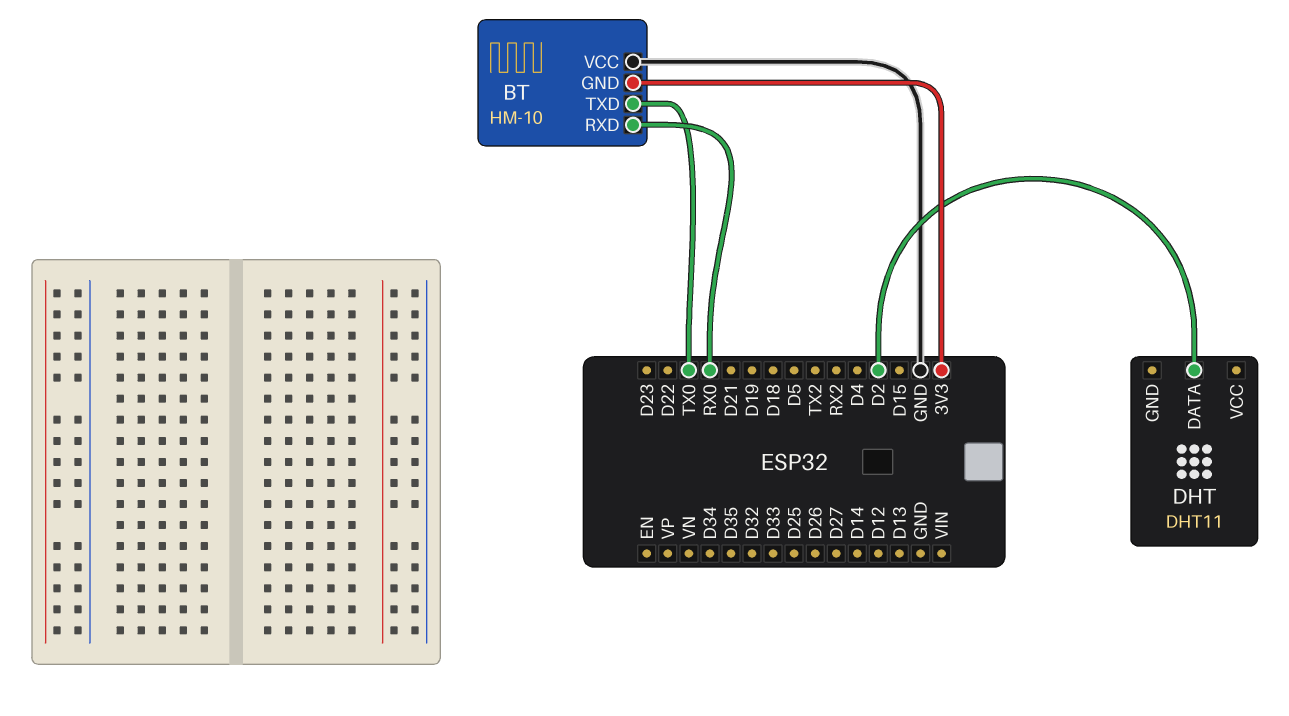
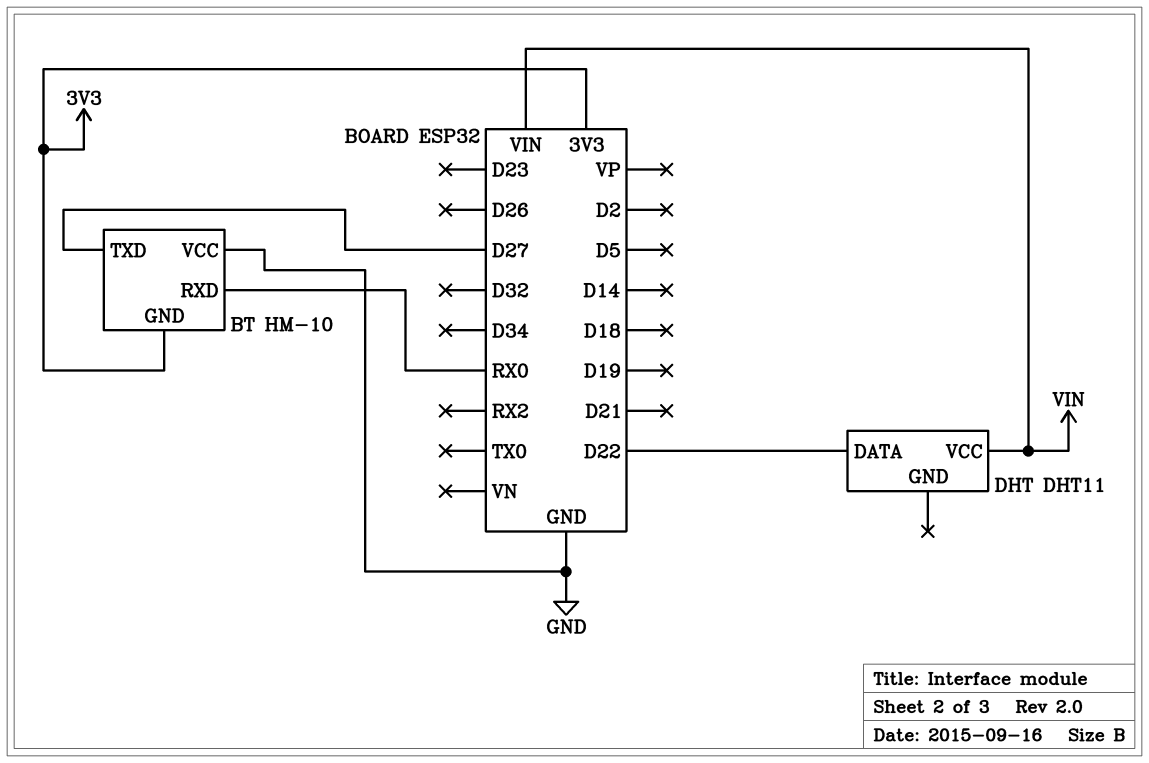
BT pin TXD: TX0 -> D27
DHT pin DATA: D2 -> D22
DHT pin VCC: none -> VIN

